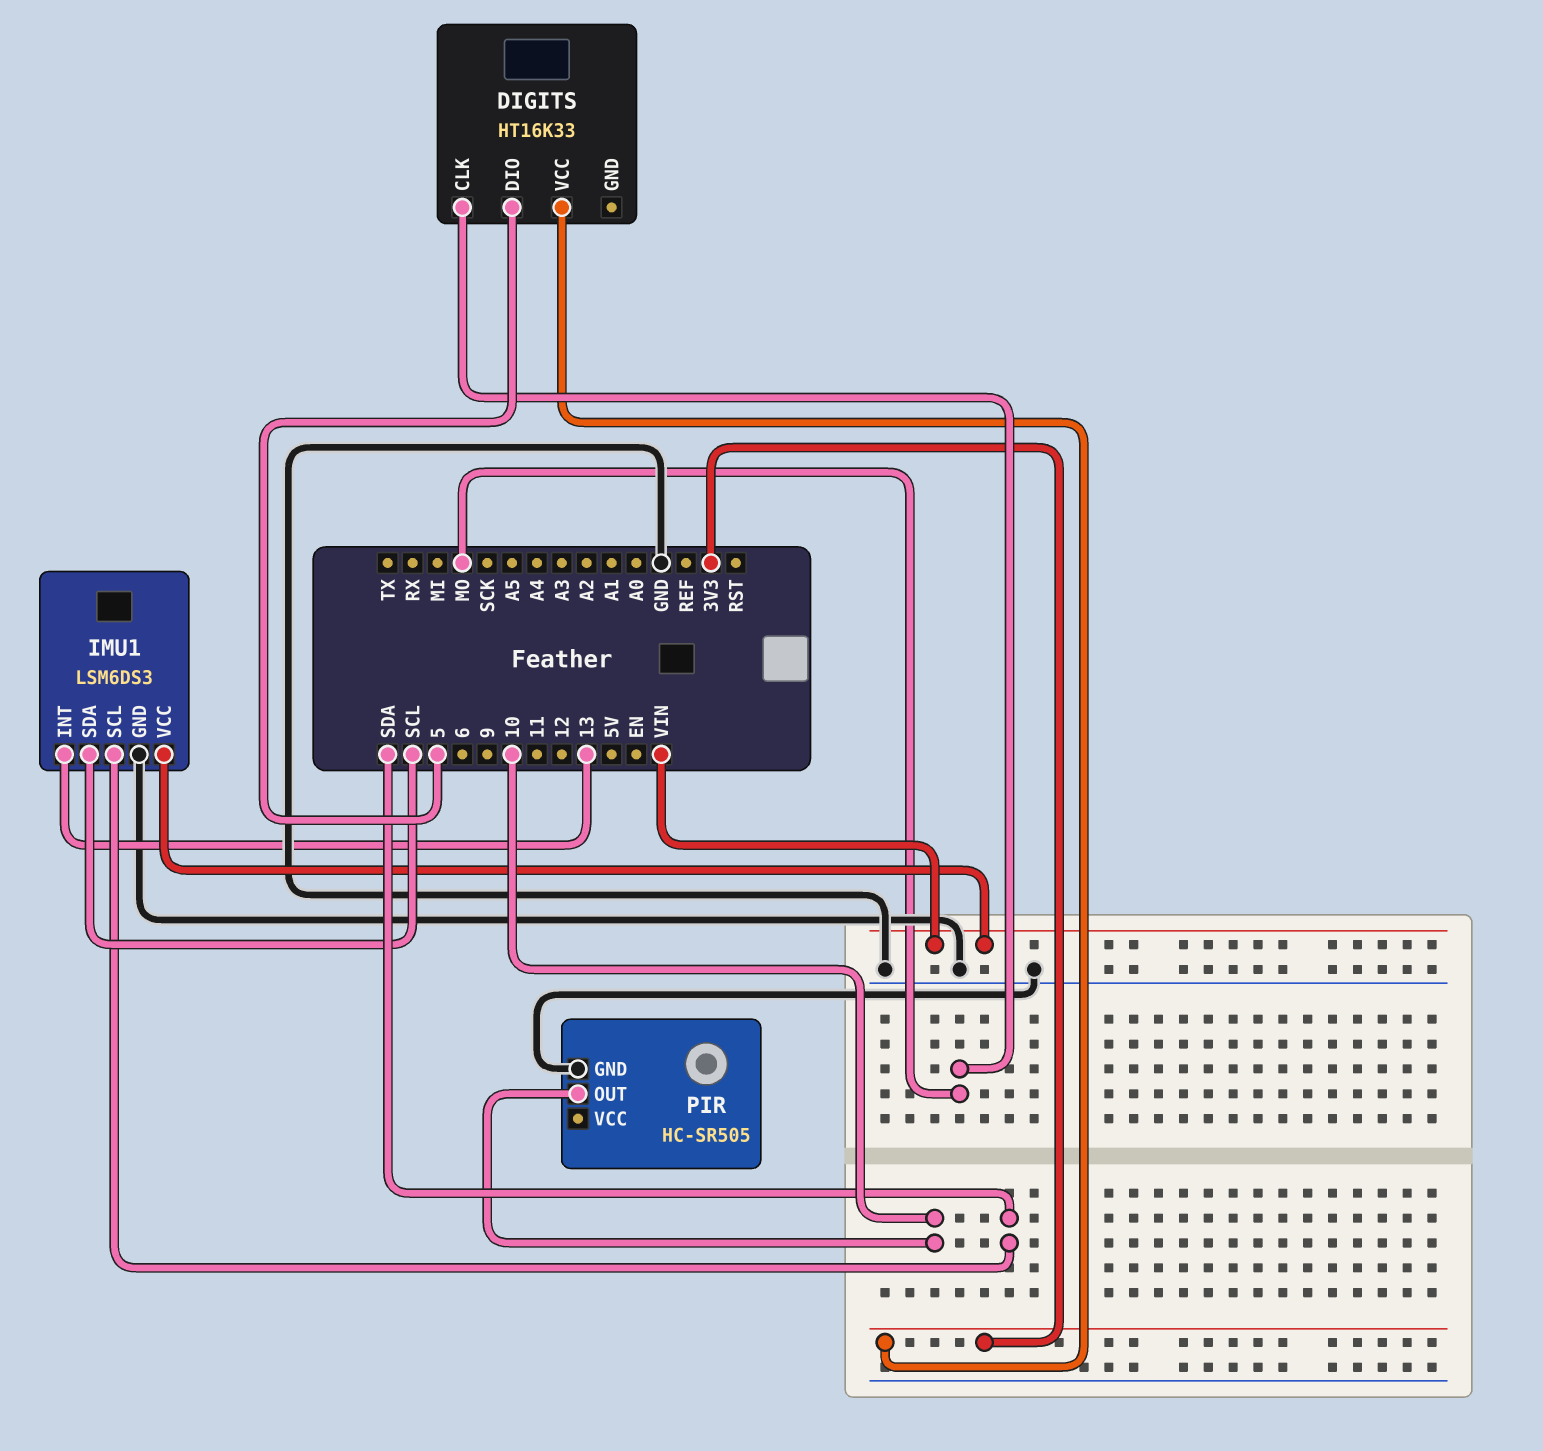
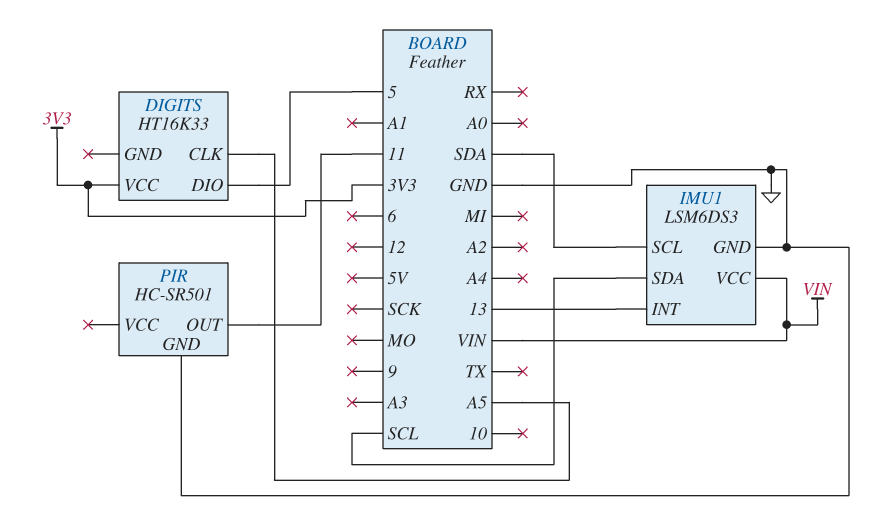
DIGITS pin CLK: MO -> A5
PIR: HC-SR505 -> HC-SR501
PIR pin OUT: 10 -> 11

